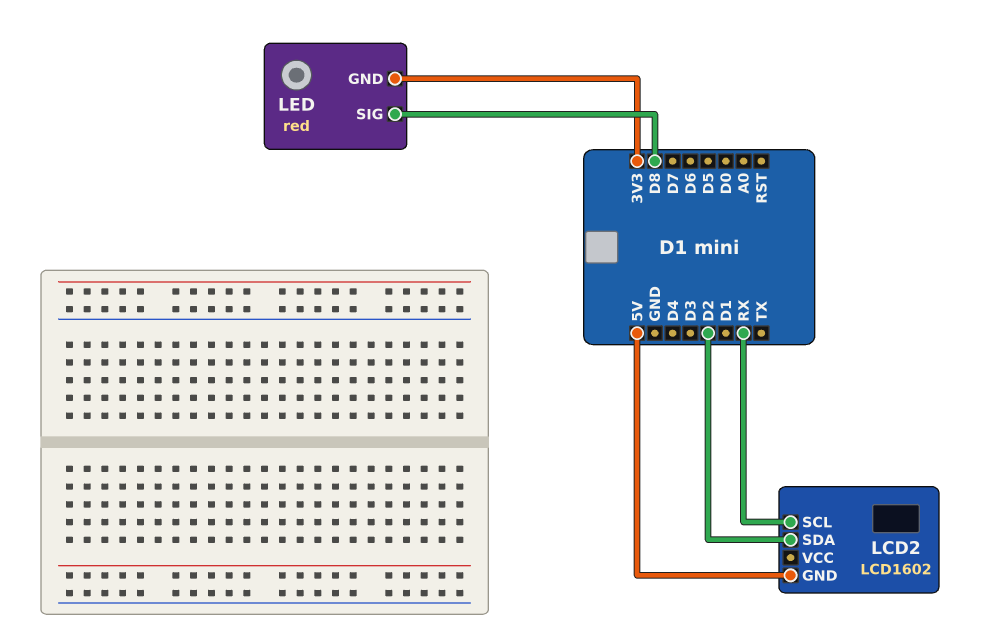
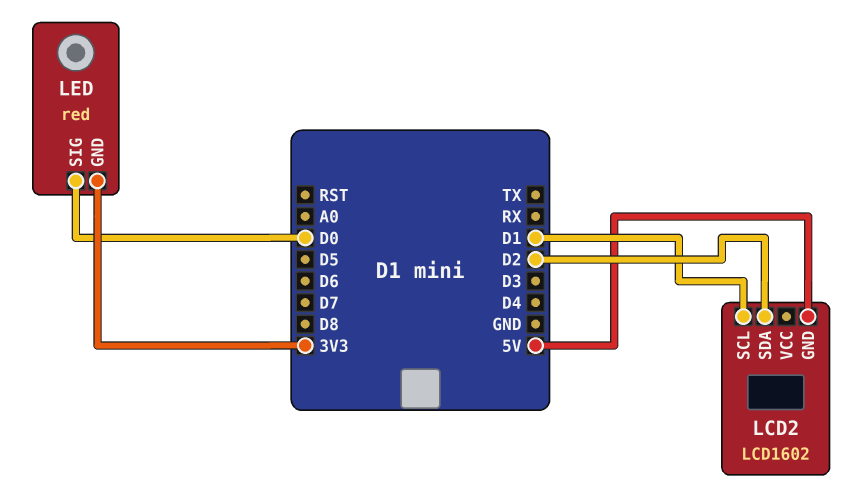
LCD2 pin SCL: RX -> D1
LED pin SIG: D8 -> D0

